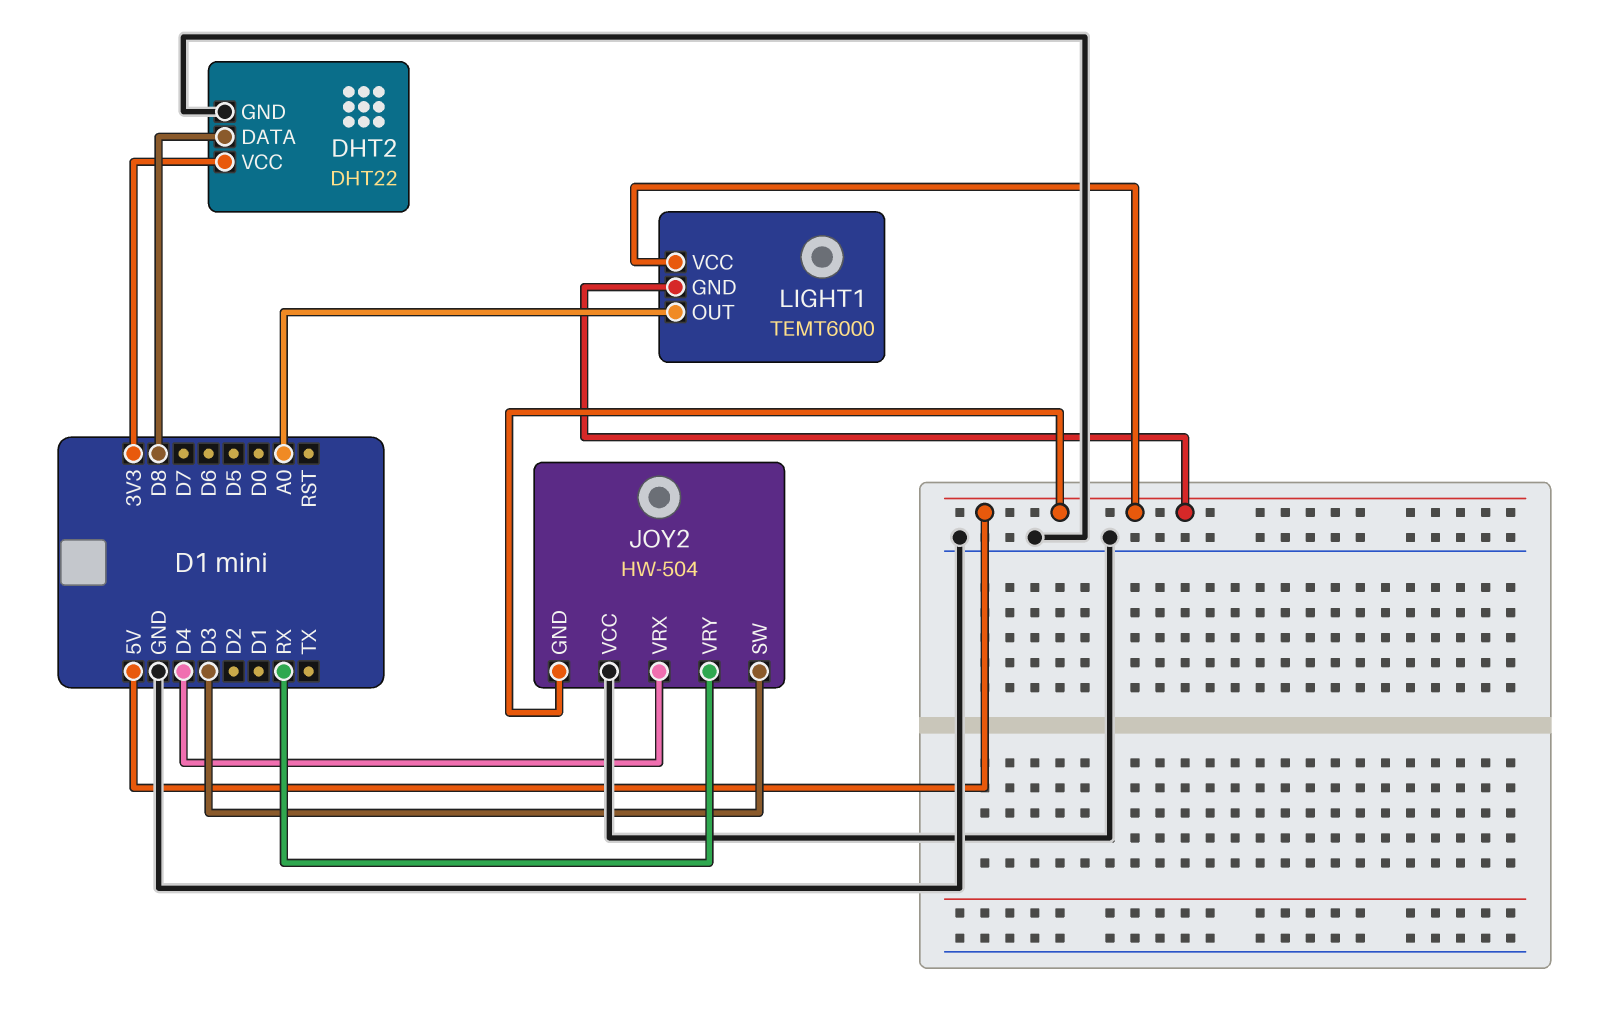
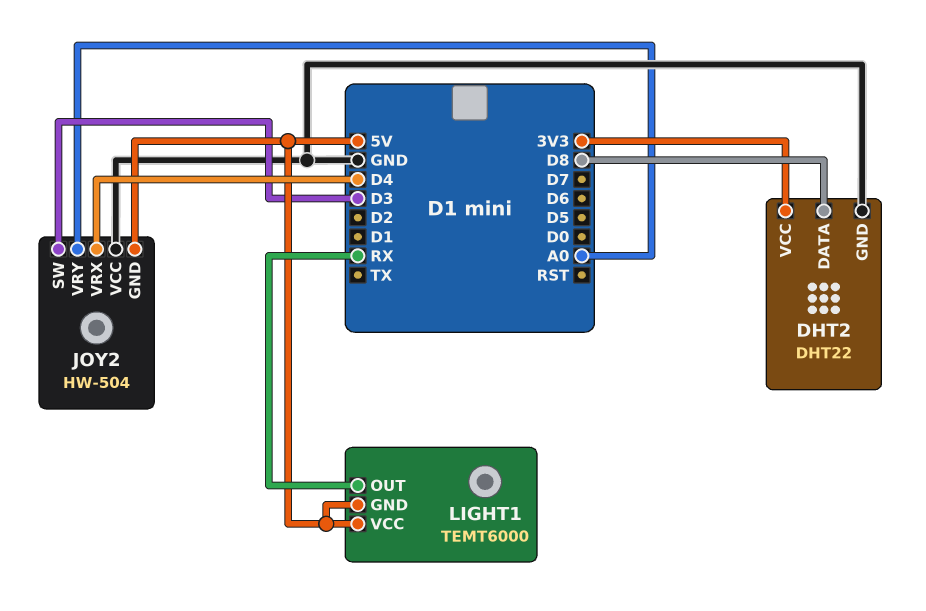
JOY2 pin VRY: RX -> A0
LIGHT1 pin OUT: A0 -> RX

